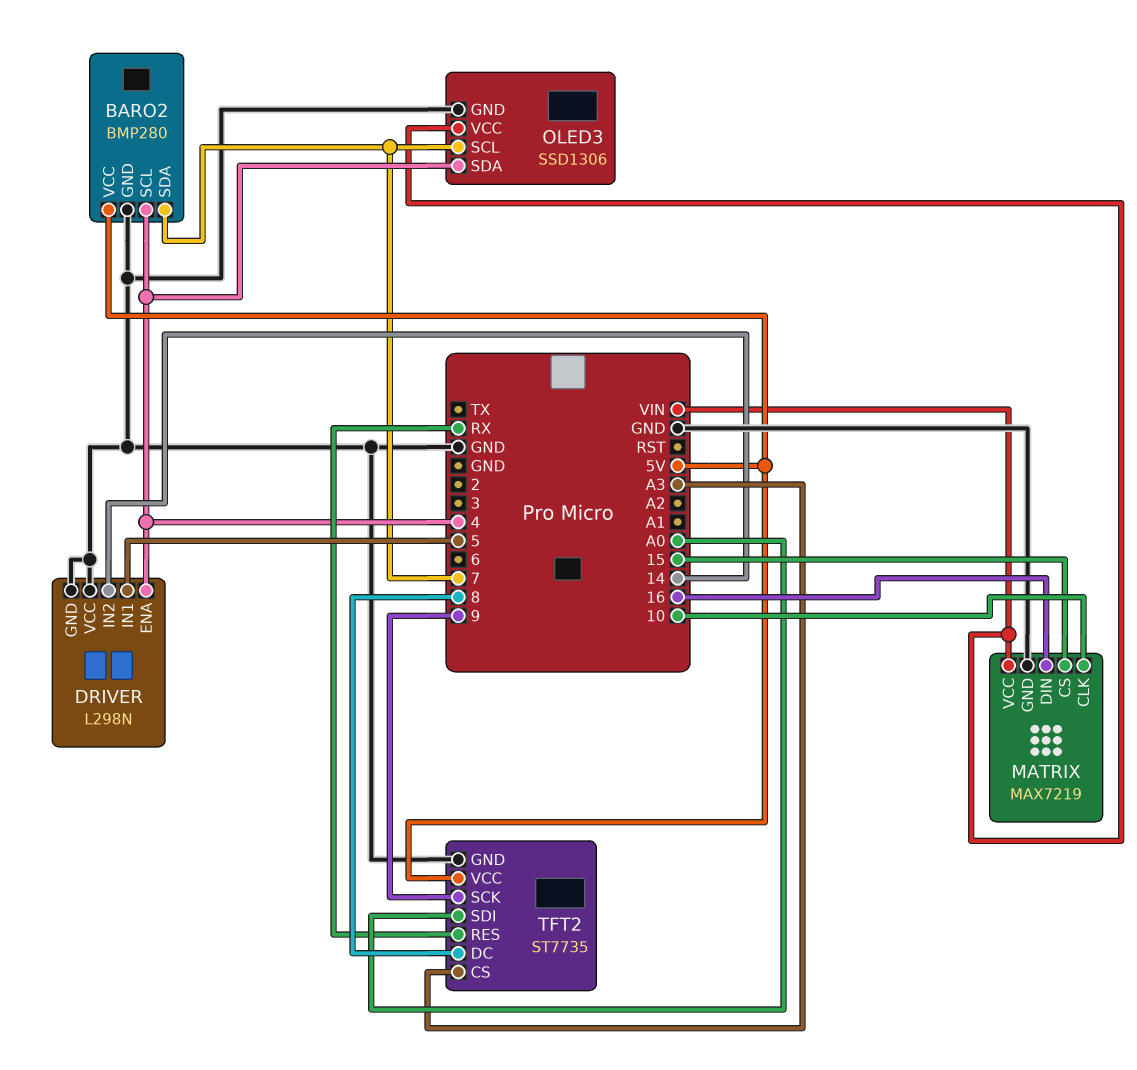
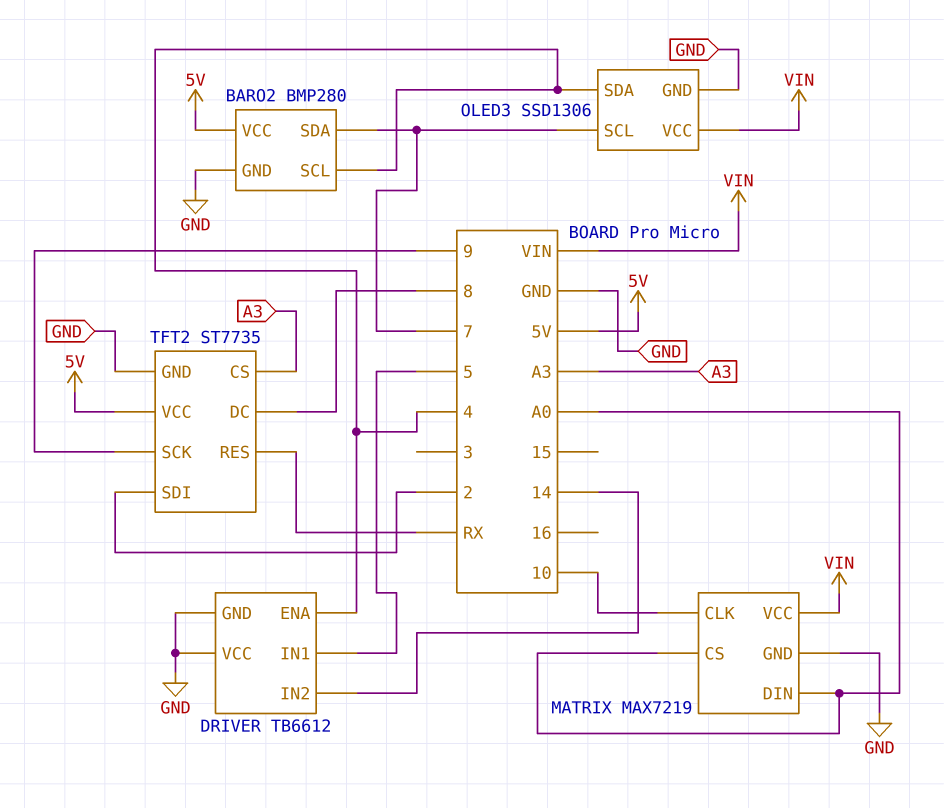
DRIVER: L298N -> TB6612
MATRIX pin CS: 15 -> A0
MATRIX pin DIN: 16 -> A0
TFT2 pin SDI: A0 -> 2

